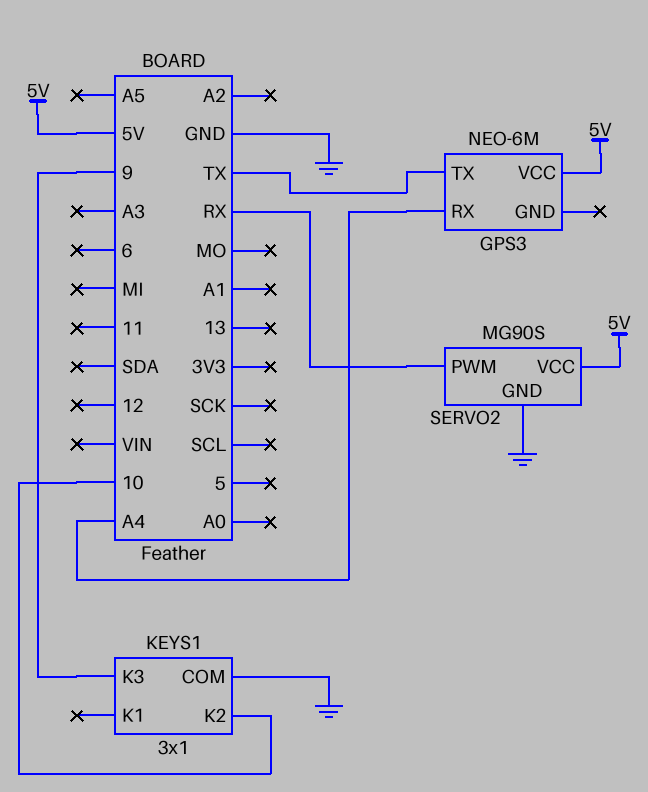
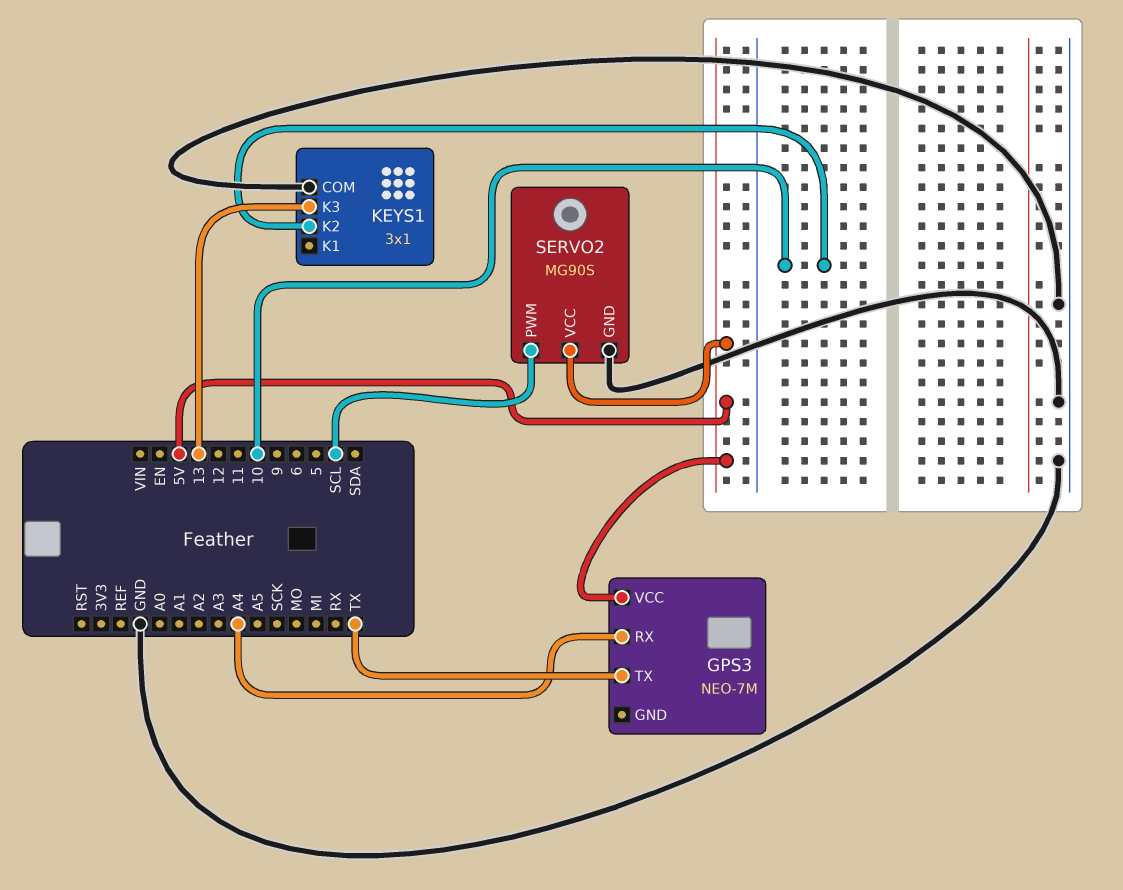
GPS3: NEO-6M -> NEO-7M
KEYS1 pin K3: 9 -> 13
SERVO2 pin PWM: RX -> SCL

